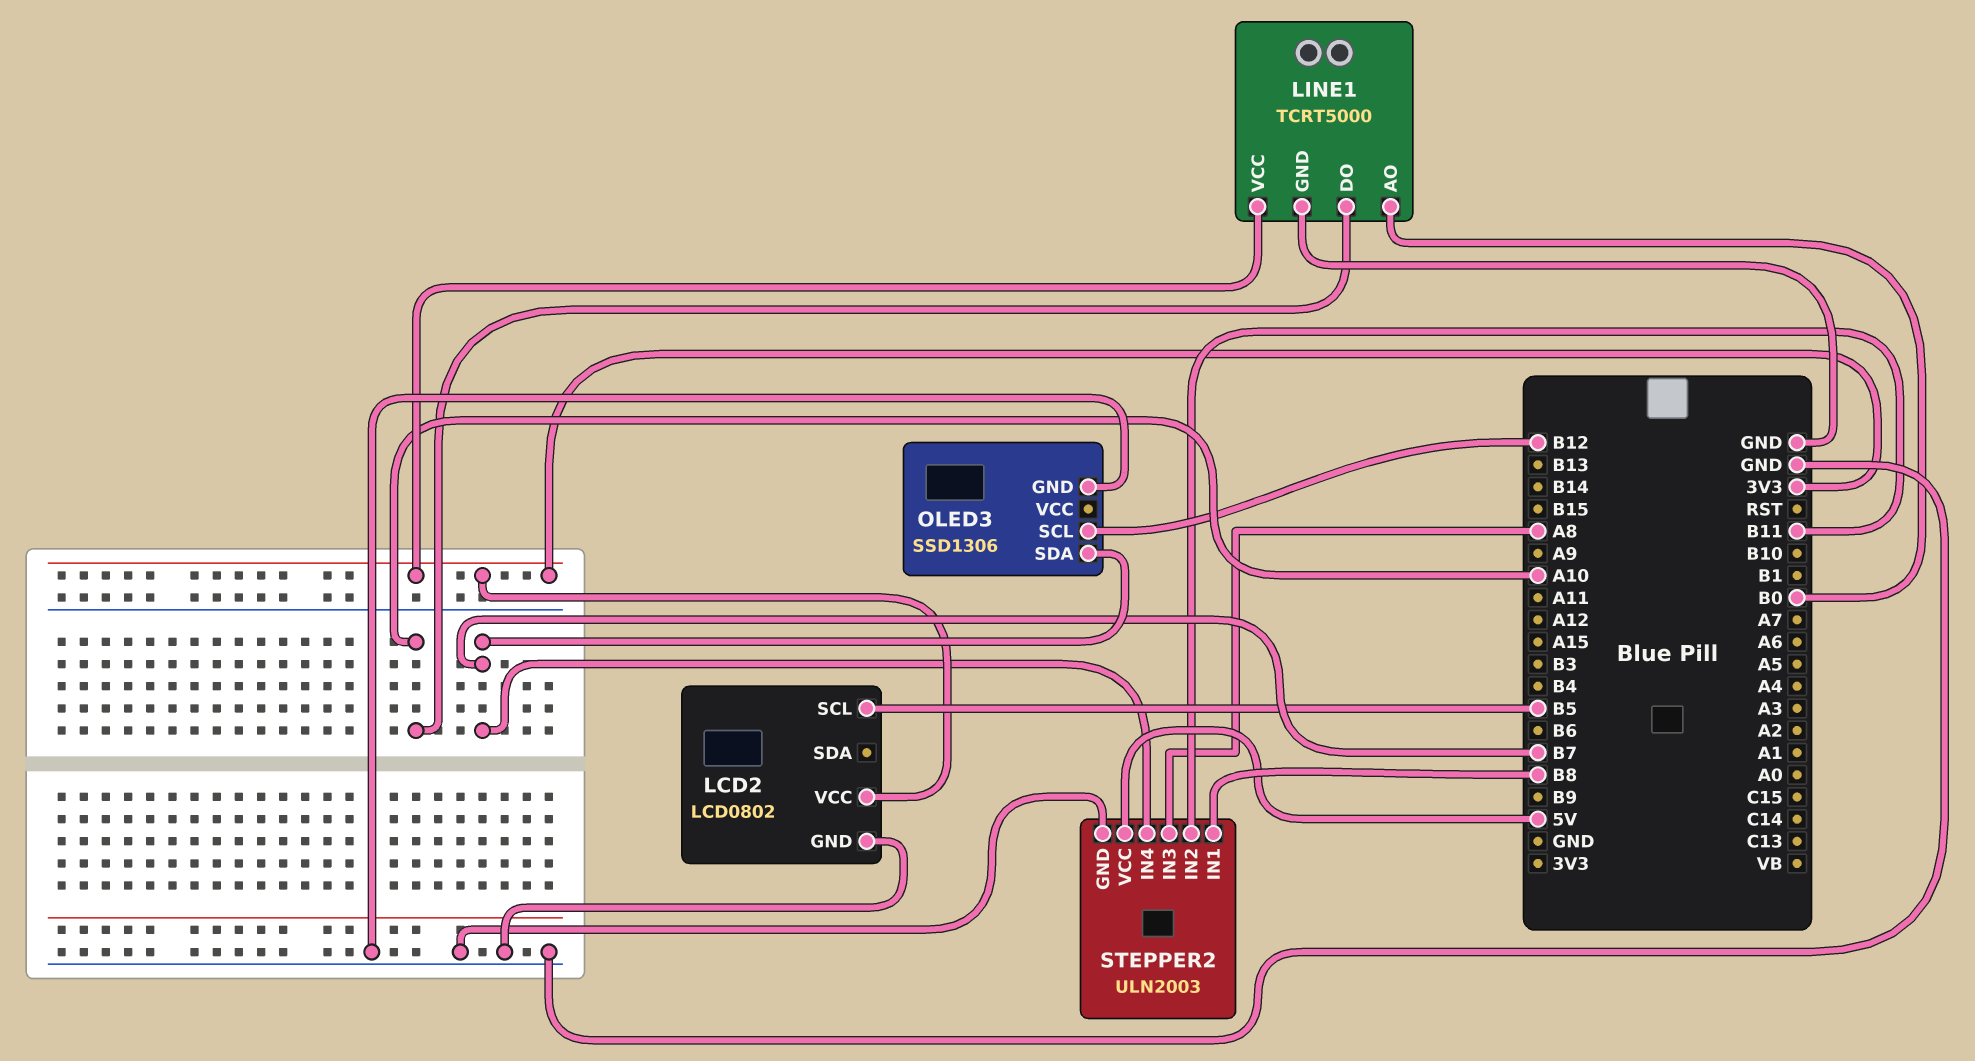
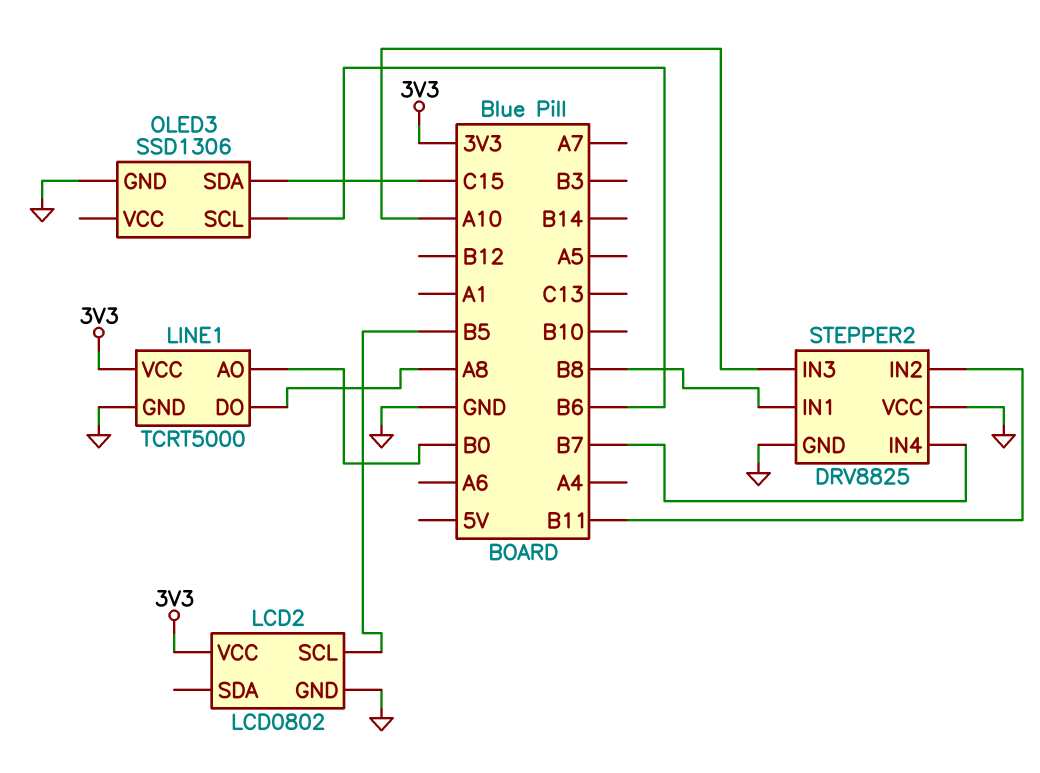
LINE1 pin DO: A10 -> A8
OLED3 pin SCL: B12 -> B6
OLED3 pin SDA: B7 -> C15
STEPPER2: ULN2003 -> DRV8825
STEPPER2 pin IN3: A8 -> A10
STEPPER2 pin VCC: 5V -> GND

